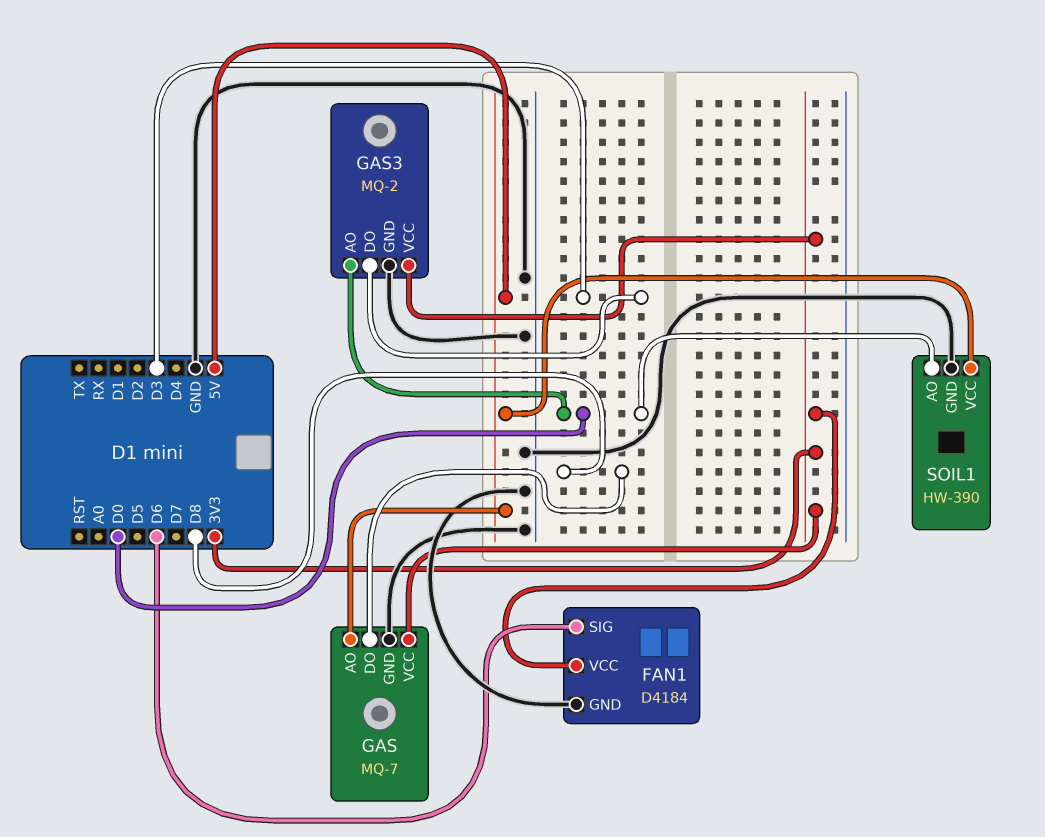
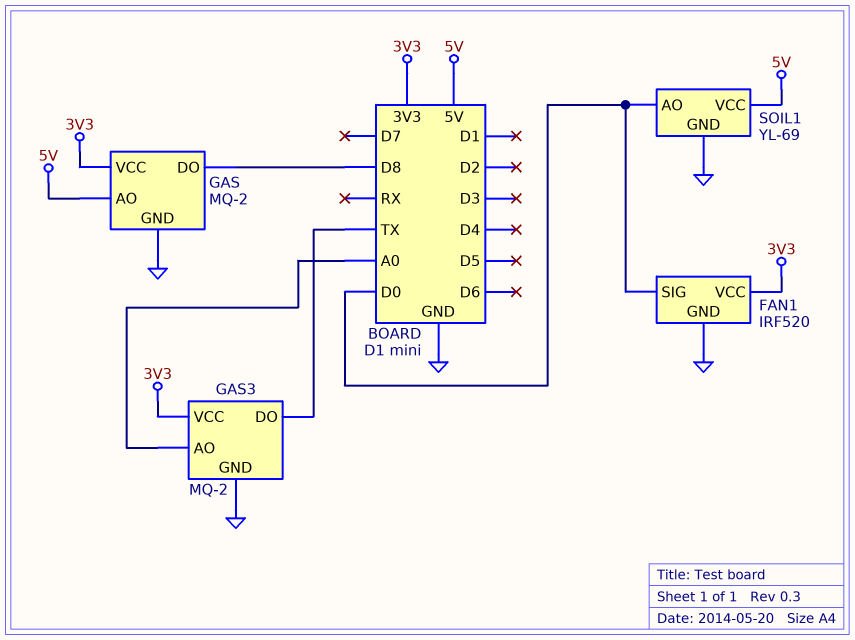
FAN1: D4184 -> IRF520
FAN1 pin SIG: D6 -> D0
GAS: MQ-7 -> MQ-2
GAS3 pin AO: D0 -> A0
GAS3 pin DO: D3 -> TX
SOIL1: HW-390 -> YL-69

